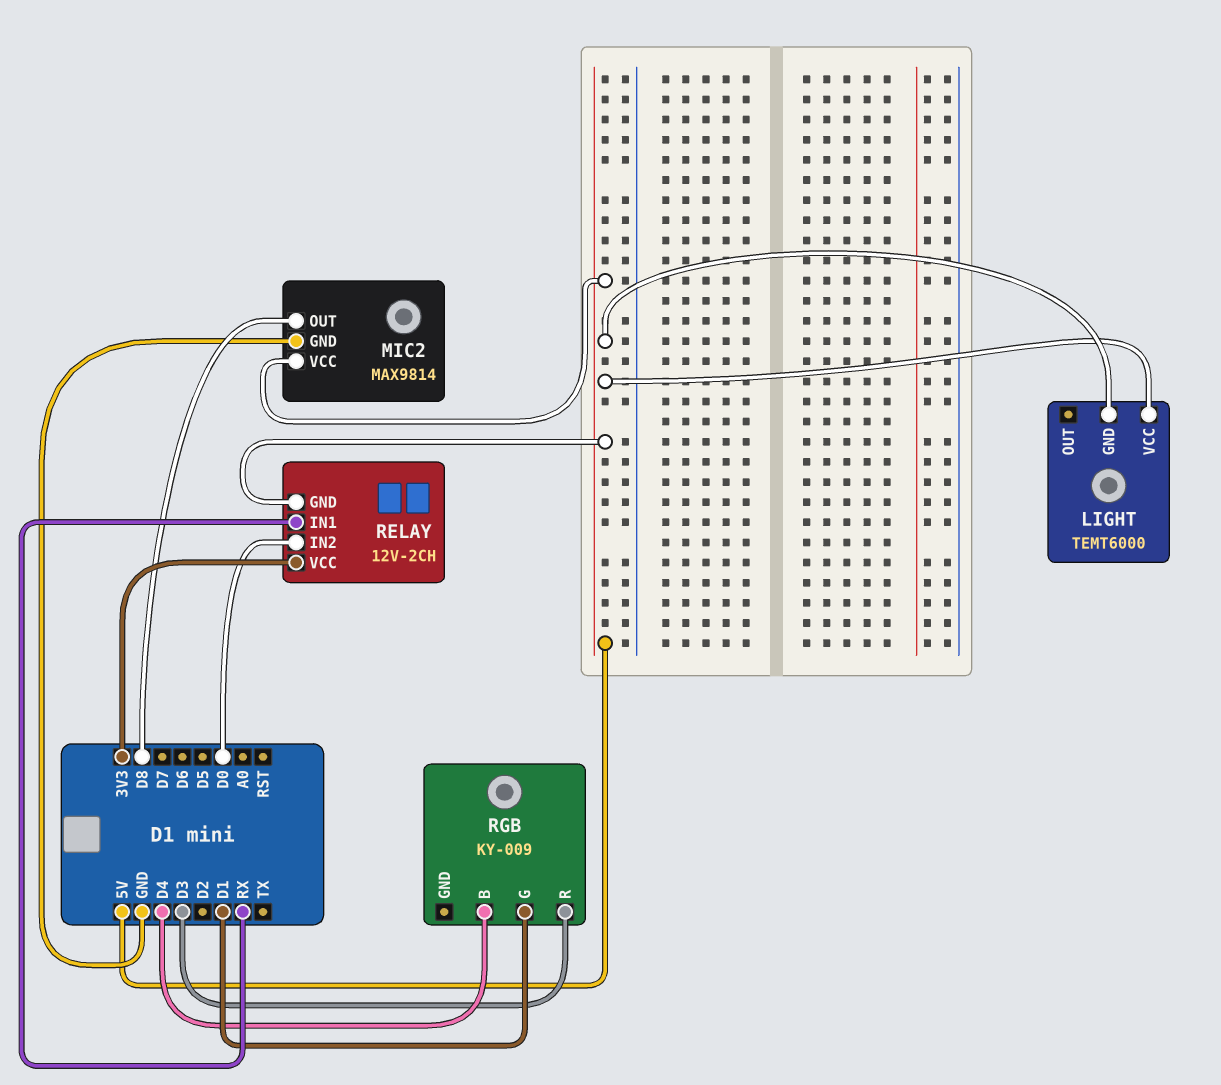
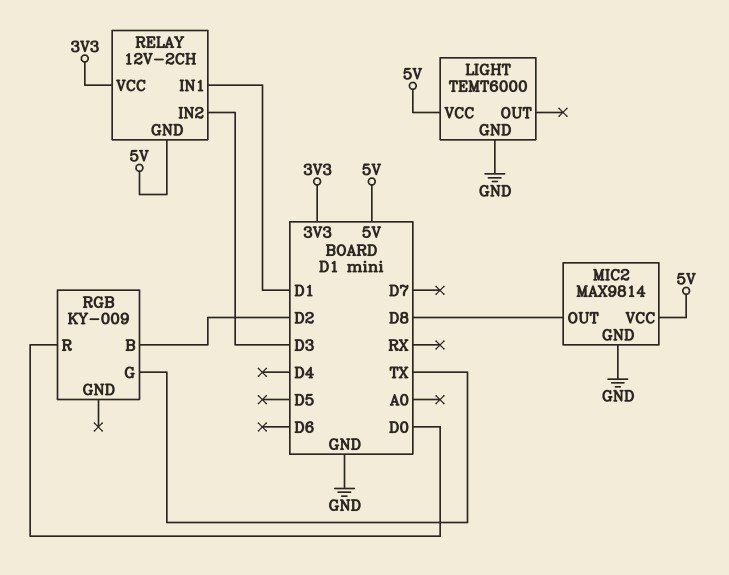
LIGHT pin GND: 5V -> GND
RELAY pin IN1: RX -> D1
RELAY pin IN2: D0 -> D3
RGB pin B: D4 -> D2
RGB pin G: D1 -> TX
RGB pin R: D3 -> D0

